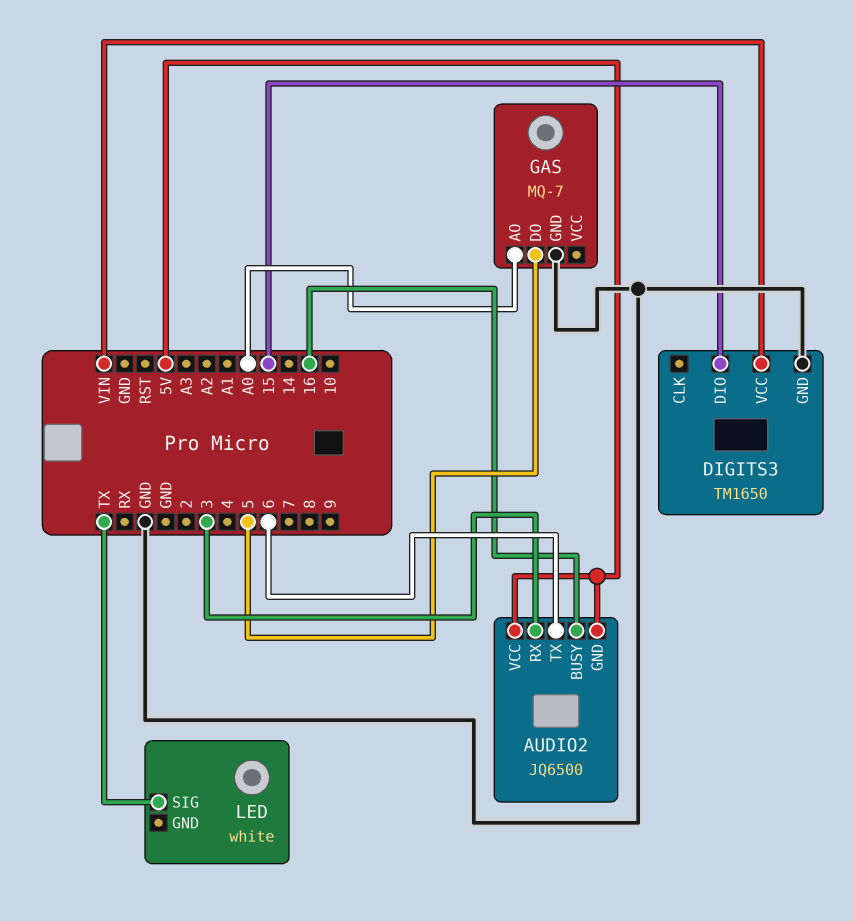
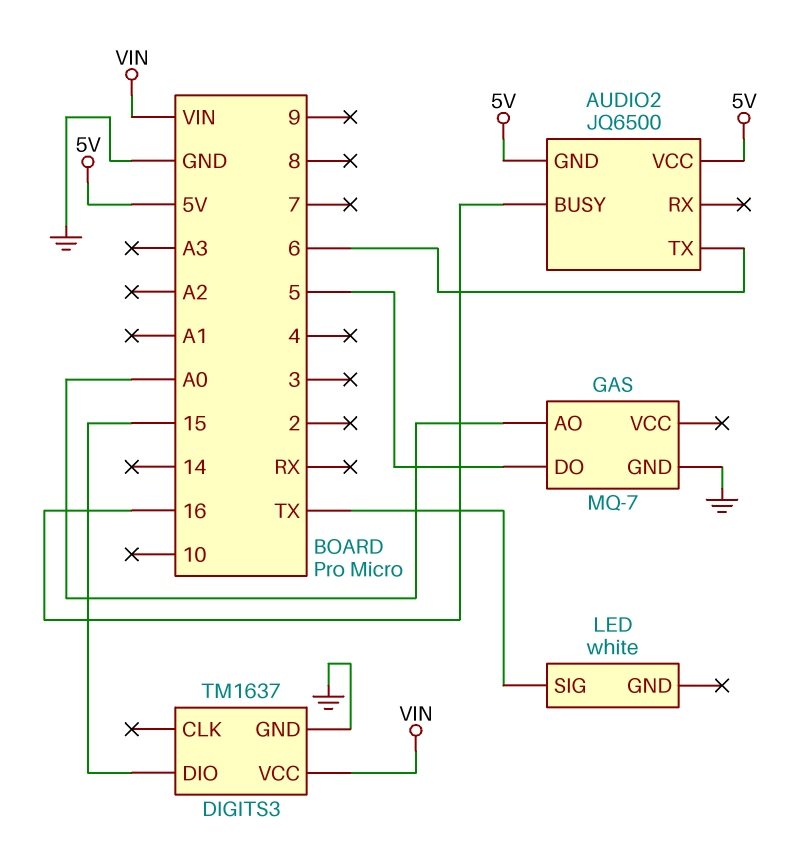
AUDIO2 pin RX: 3 -> none
DIGITS3: TM1650 -> TM1637

